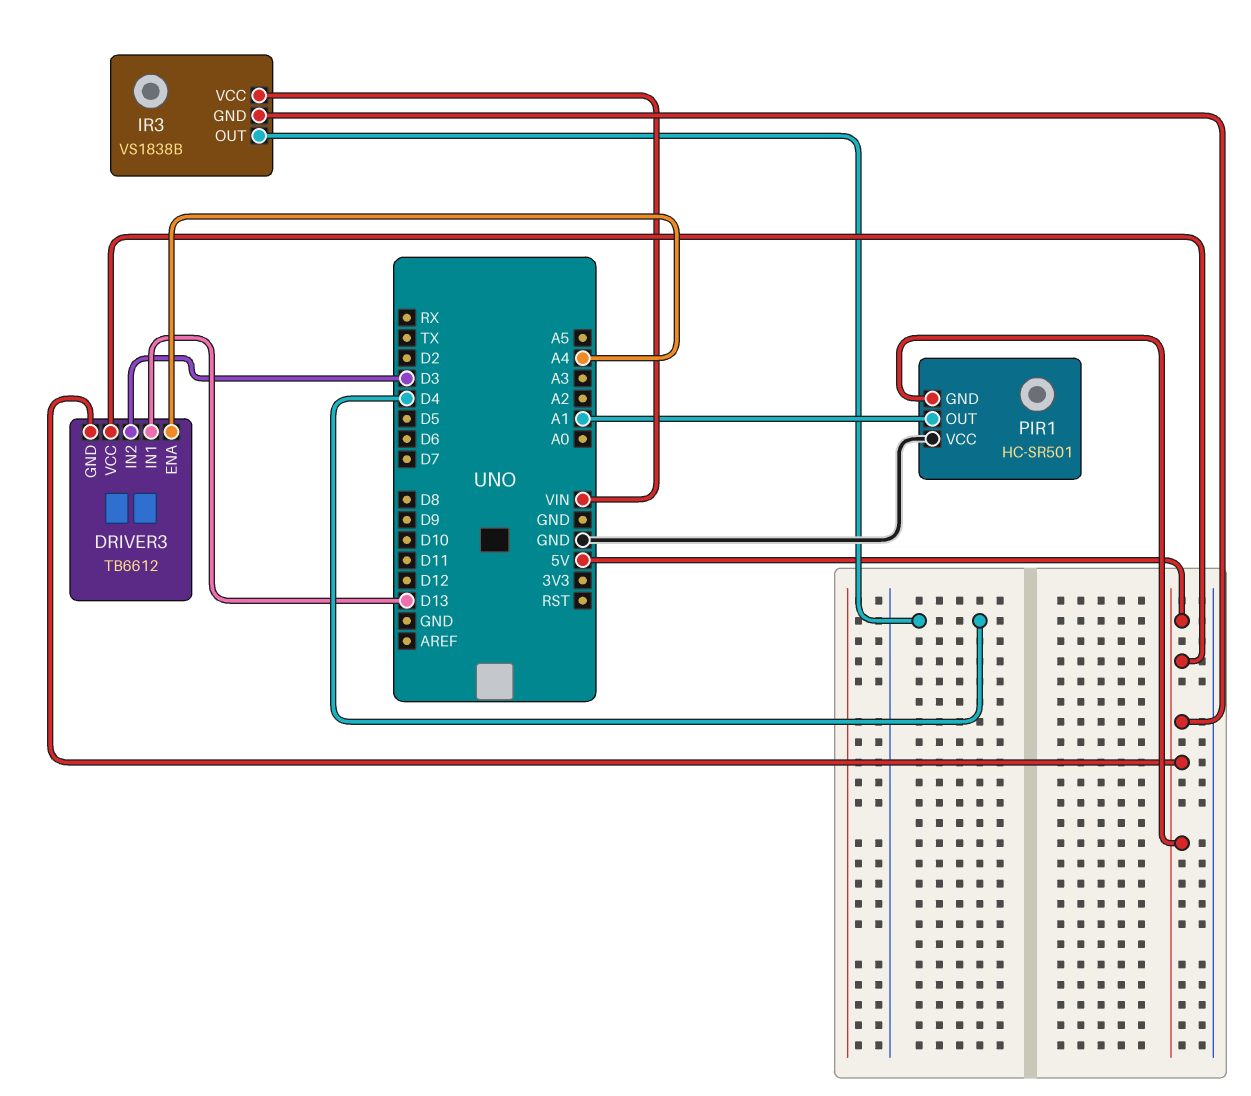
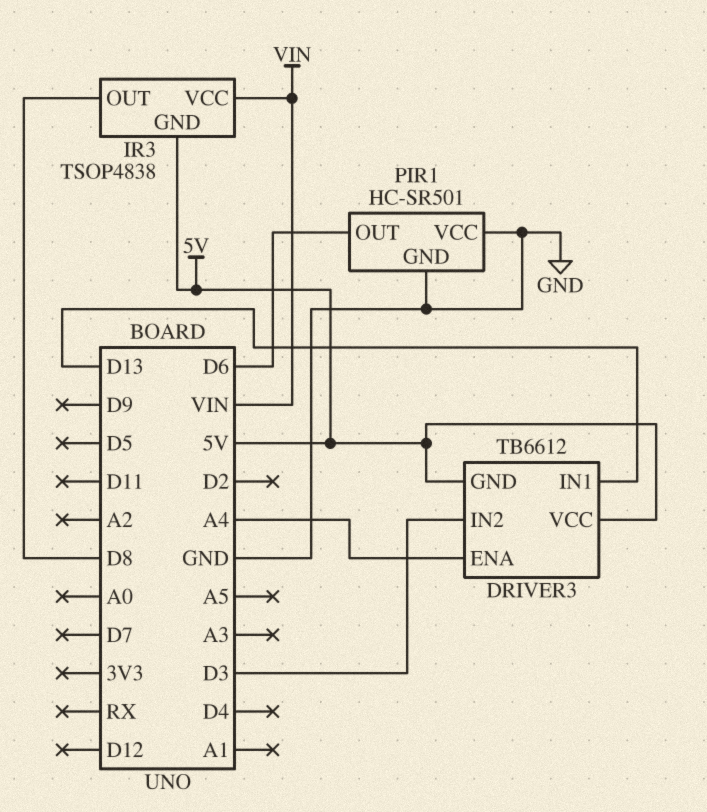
IR3: VS1838B -> TSOP4838
IR3 pin OUT: D4 -> D8
PIR1 pin GND: 5V -> GND
PIR1 pin OUT: A1 -> D6

